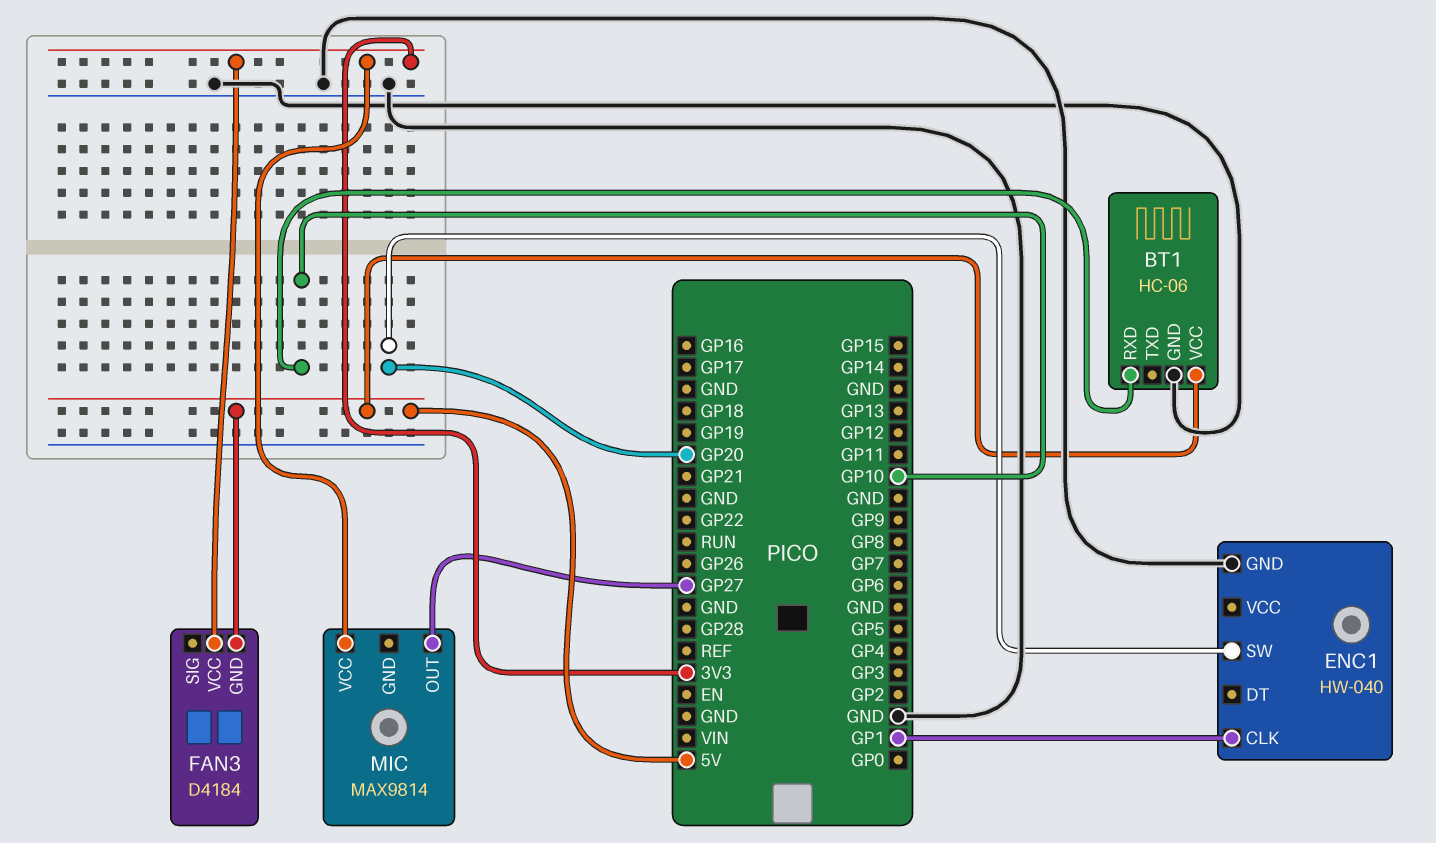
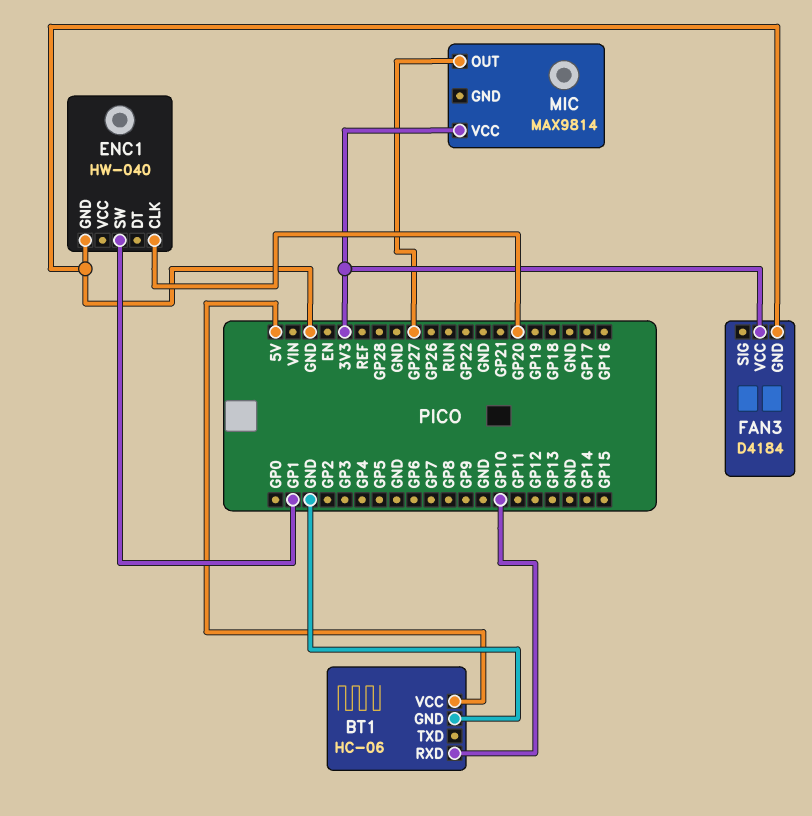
ENC1 pin CLK: GP1 -> GP20
ENC1 pin SW: GP20 -> GP1
FAN3 pin GND: 5V -> GND

